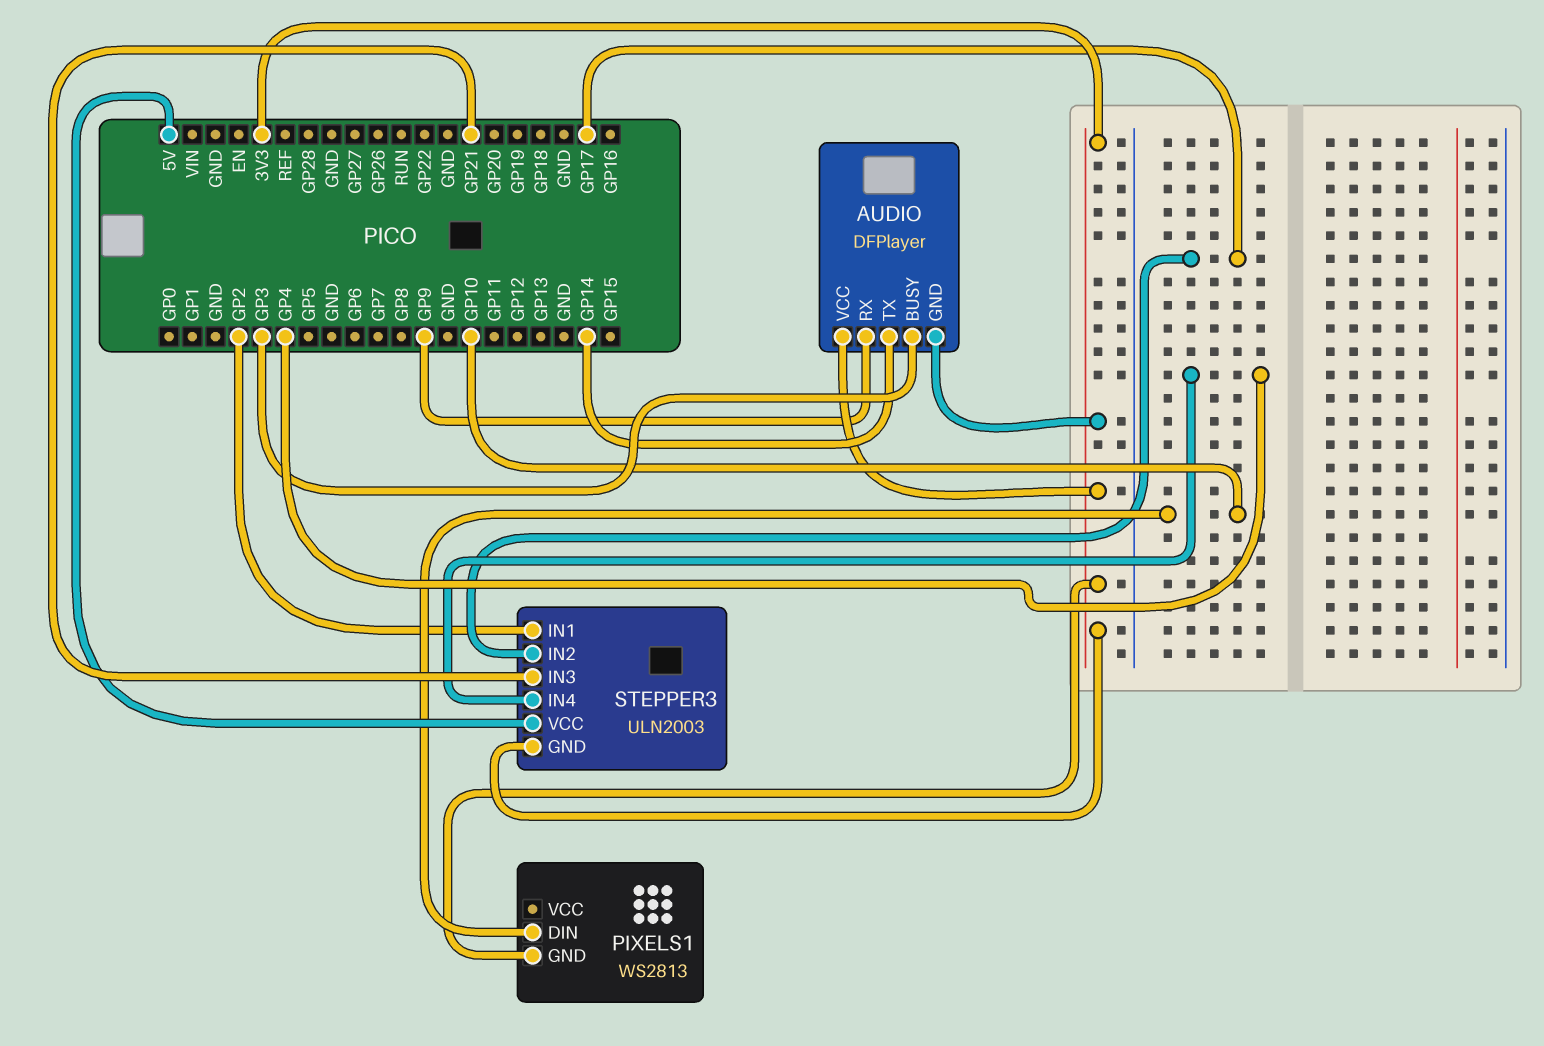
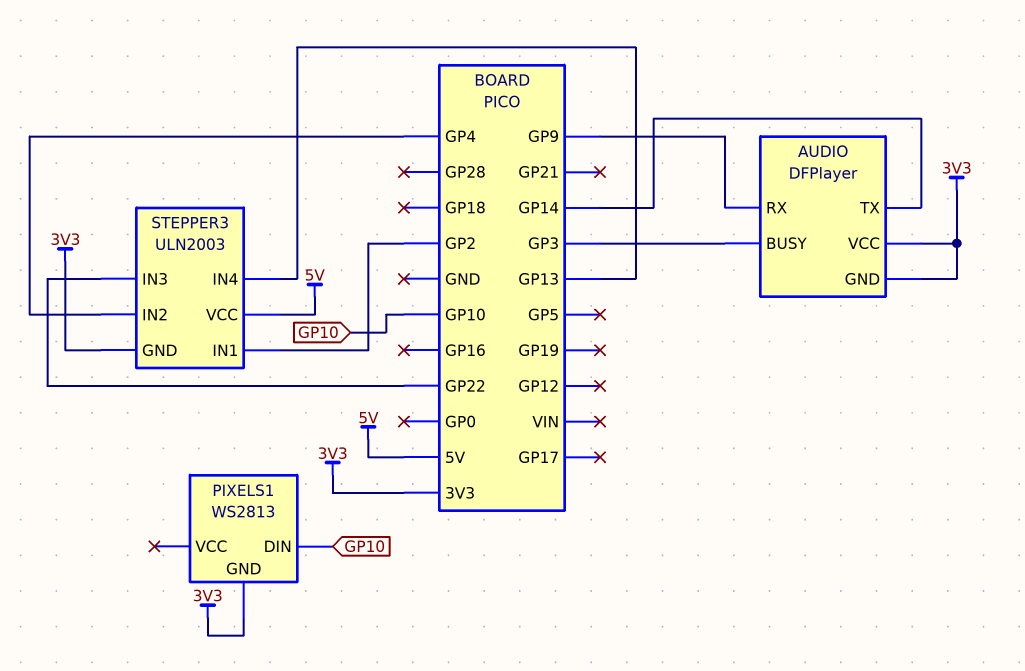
STEPPER3 pin IN2: GP17 -> GP4
STEPPER3 pin IN3: GP21 -> GP22
STEPPER3 pin IN4: GP4 -> GP13

